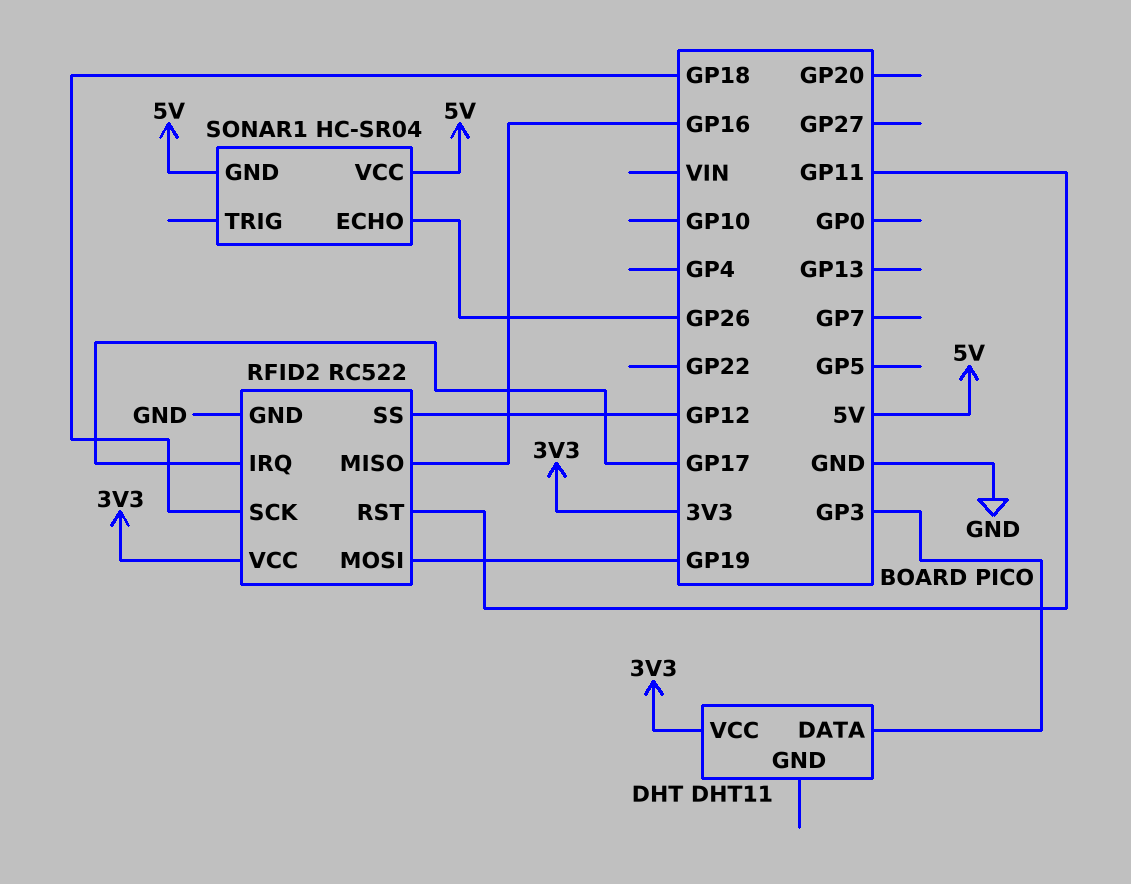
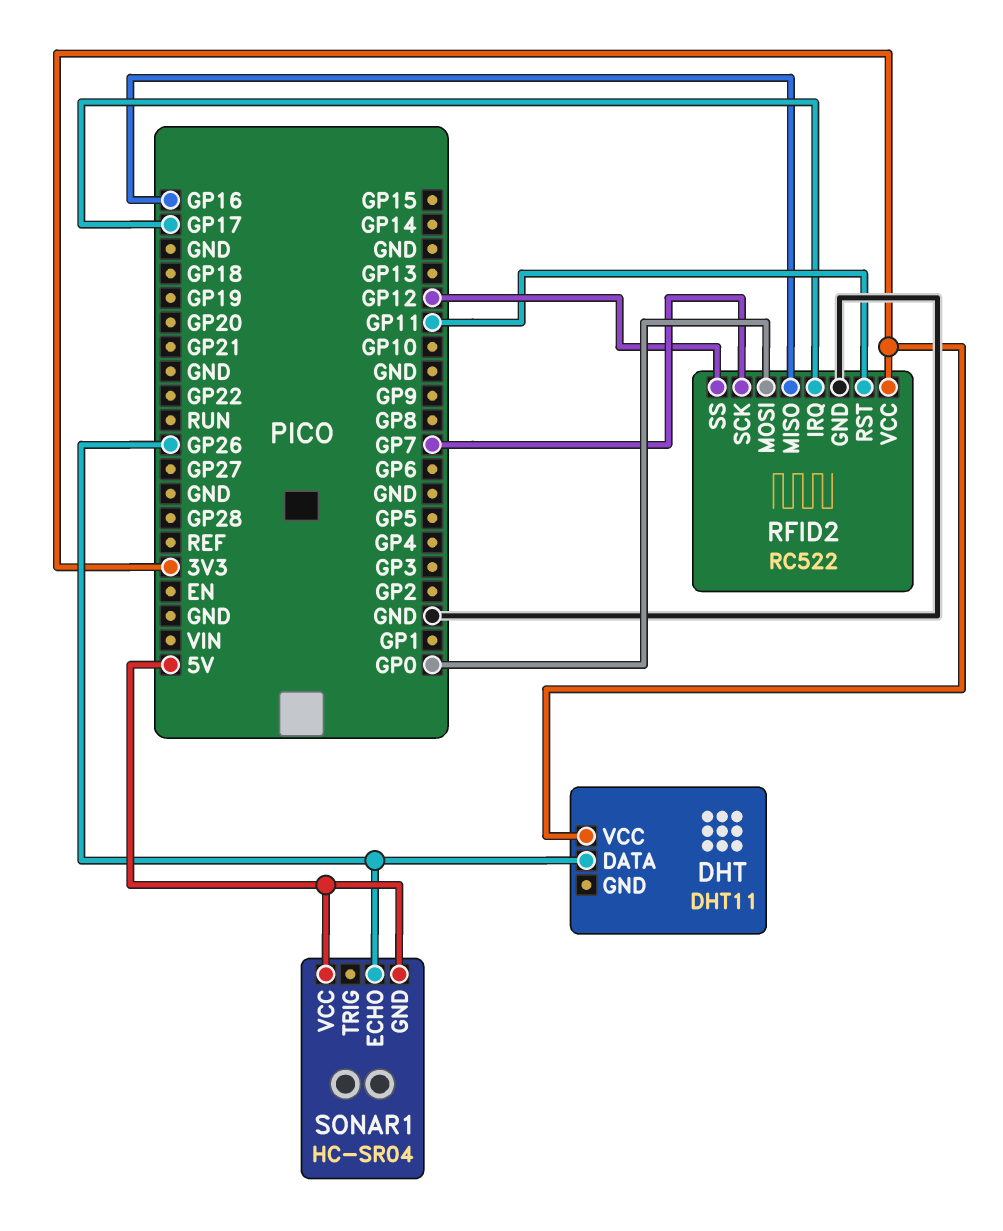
DHT pin DATA: GP3 -> GP26
RFID2 pin MOSI: GP19 -> GP0
RFID2 pin SCK: GP18 -> GP7

